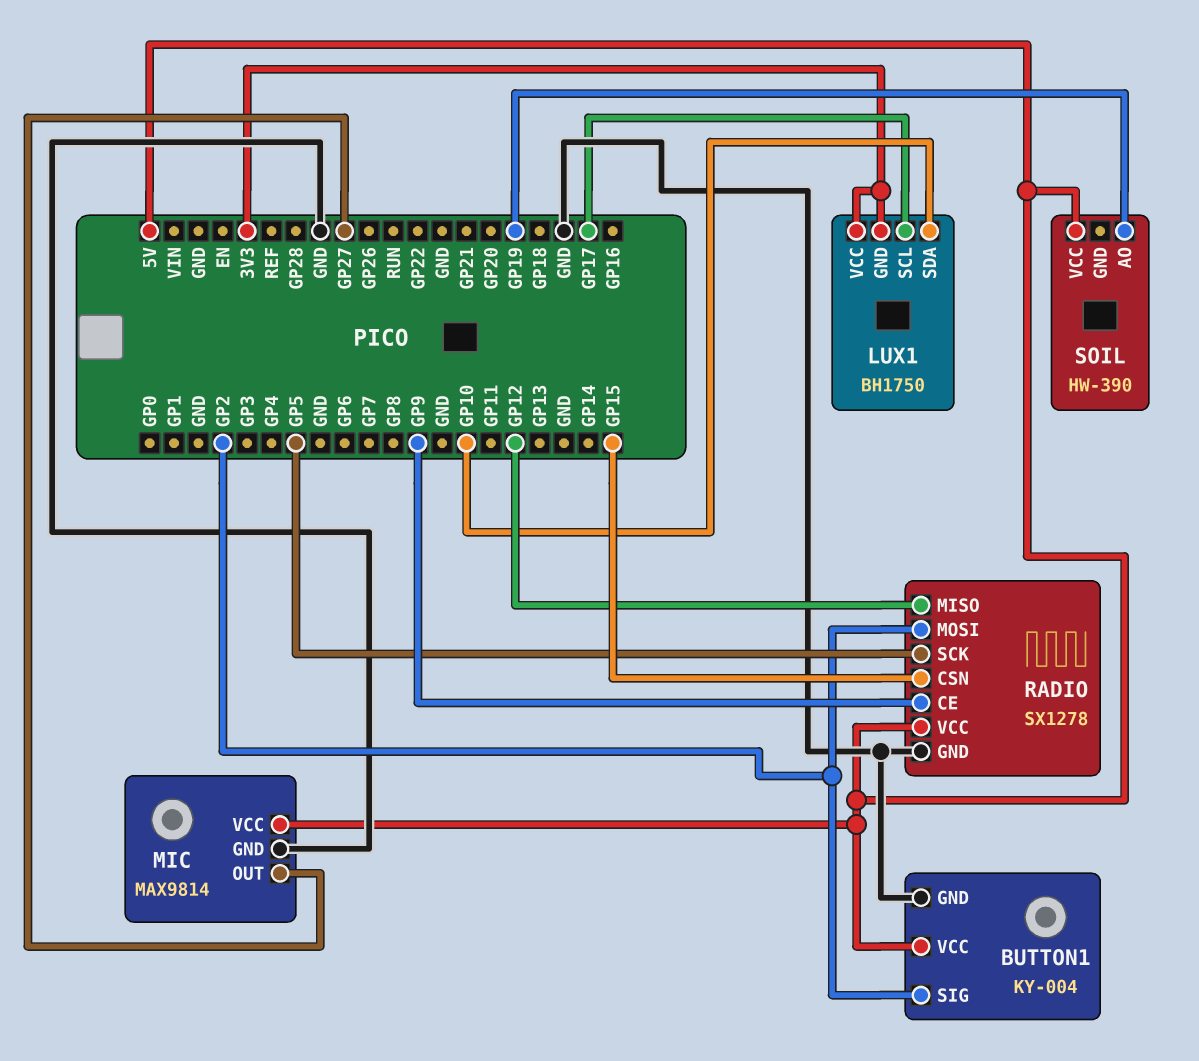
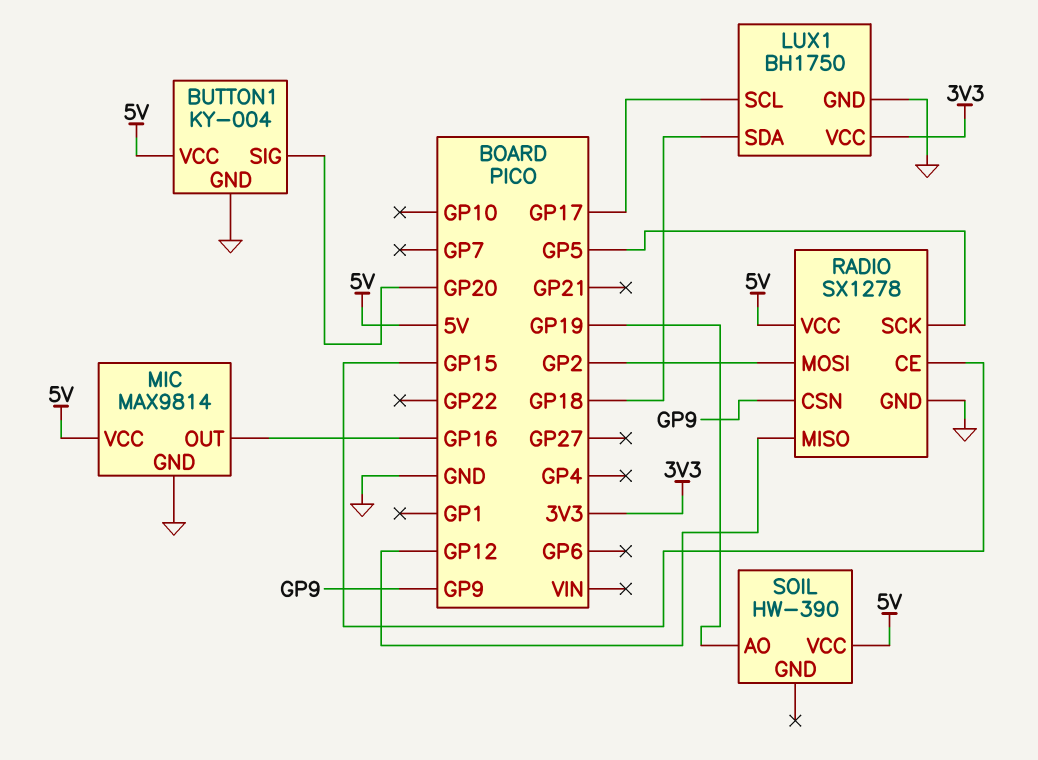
BUTTON1 pin SIG: GP2 -> GP20
LUX1 pin GND: 3V3 -> GND
LUX1 pin SDA: GP10 -> GP18
MIC pin OUT: GP27 -> GP16
RADIO pin CE: GP9 -> GP15
RADIO pin CSN: GP15 -> GP9

